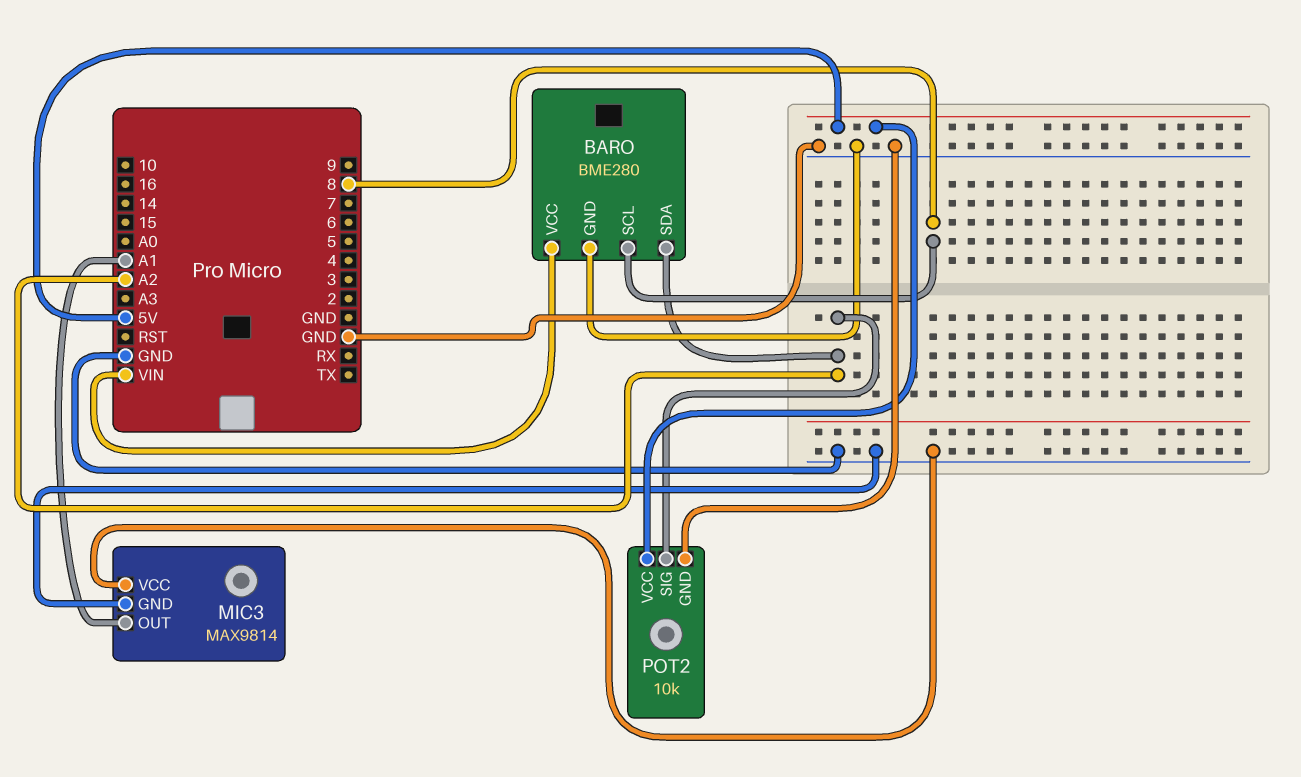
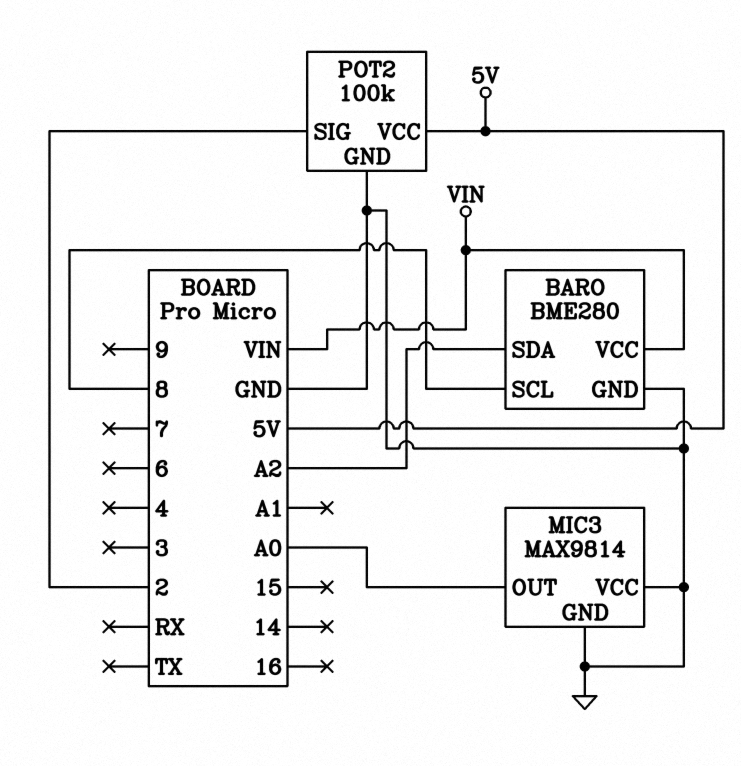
MIC3 pin OUT: A1 -> A0
POT2: 10k -> 100k
POT2 pin SIG: A2 -> 2

